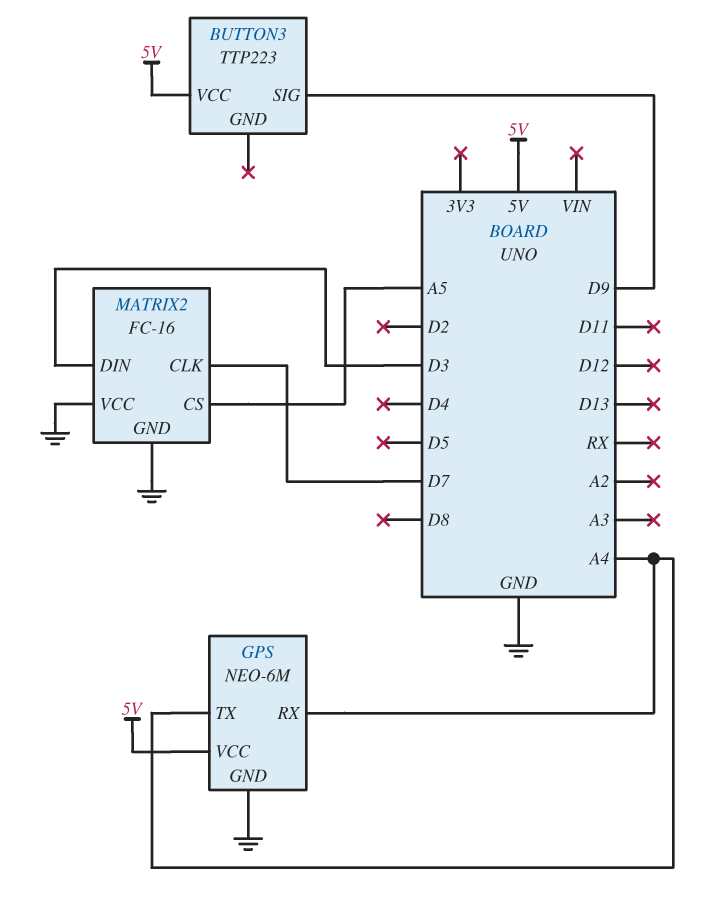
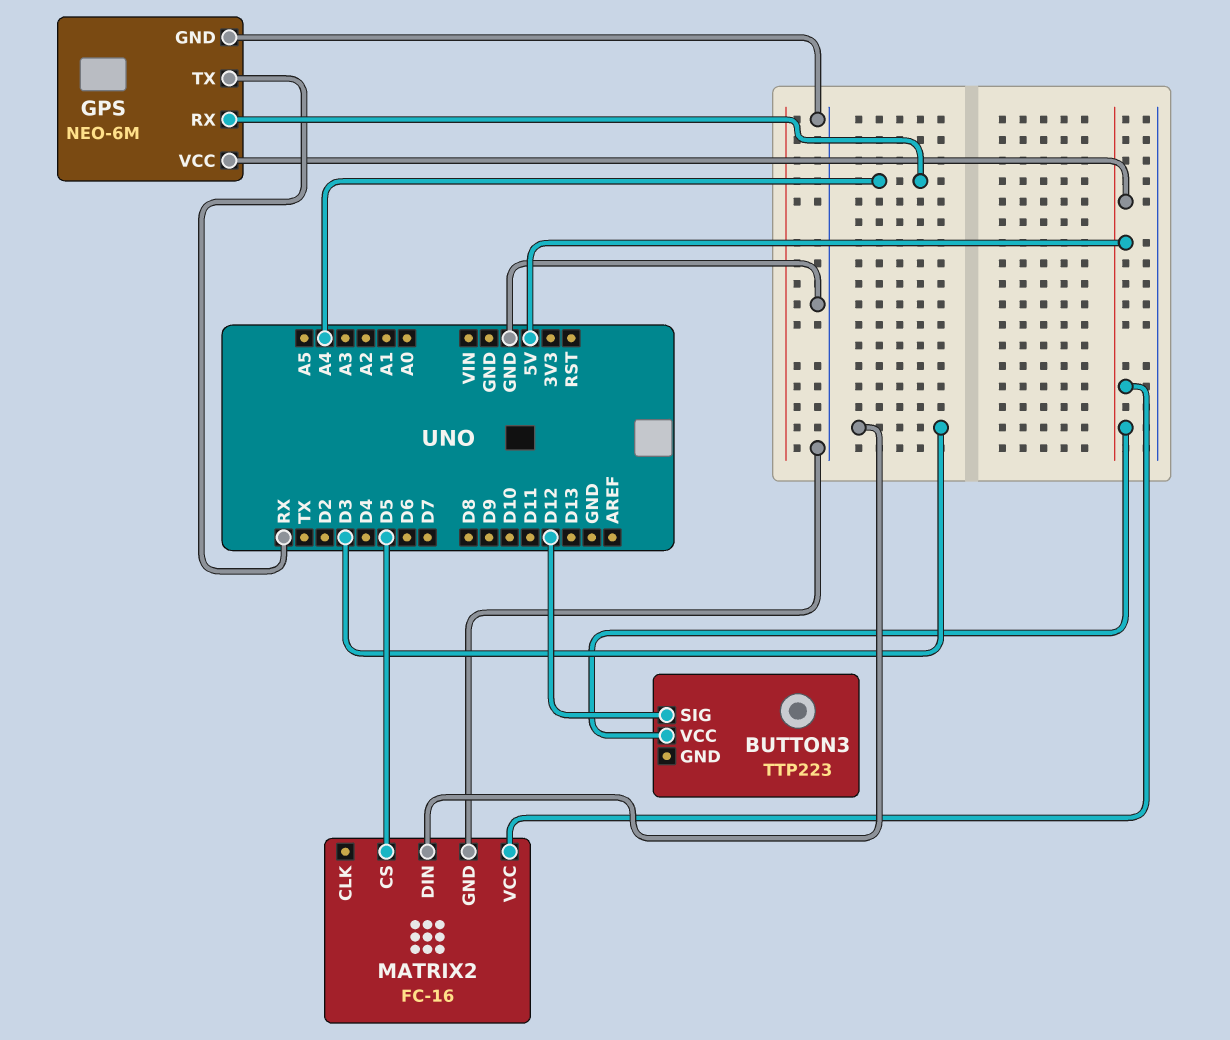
BUTTON3 pin SIG: D9 -> D12
GPS pin TX: A4 -> RX
MATRIX2 pin CLK: D7 -> none
MATRIX2 pin CS: A5 -> D5
MATRIX2 pin VCC: GND -> 5V

